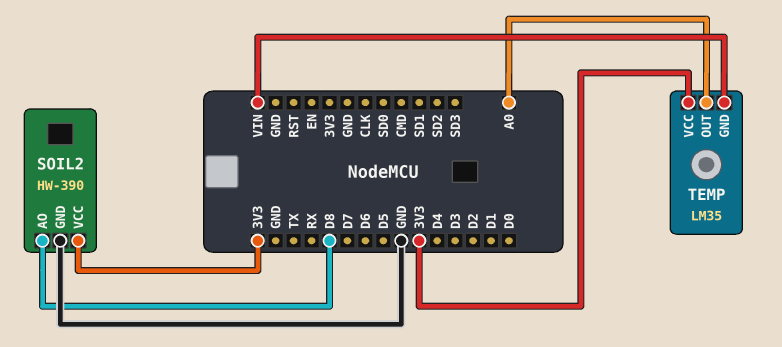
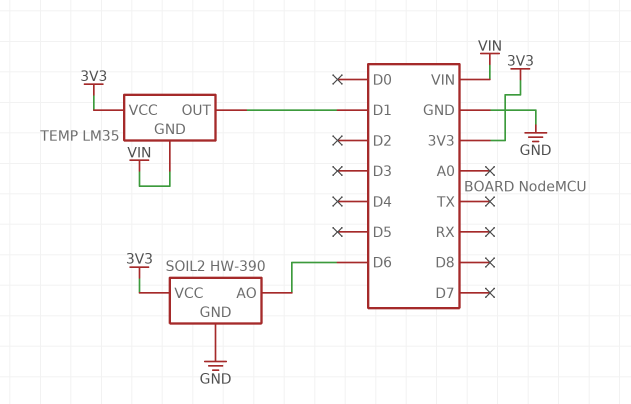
SOIL2 pin AO: D8 -> D6
TEMP pin OUT: A0 -> D1

